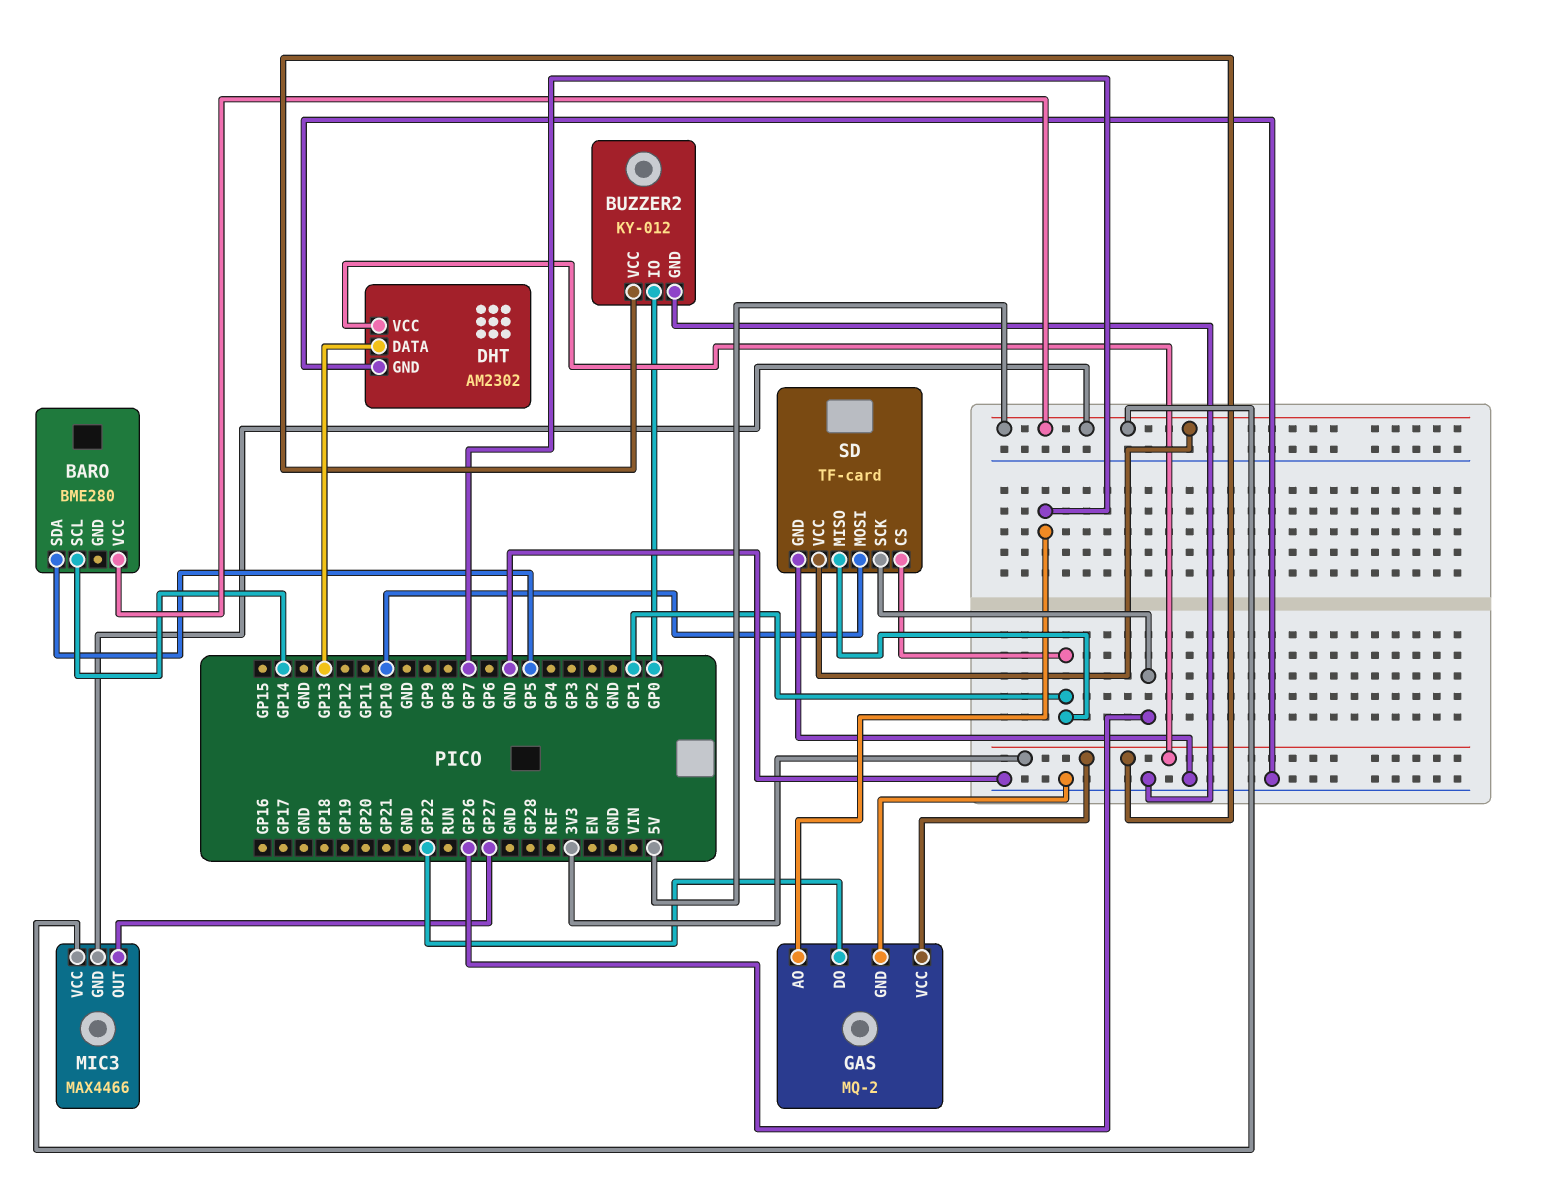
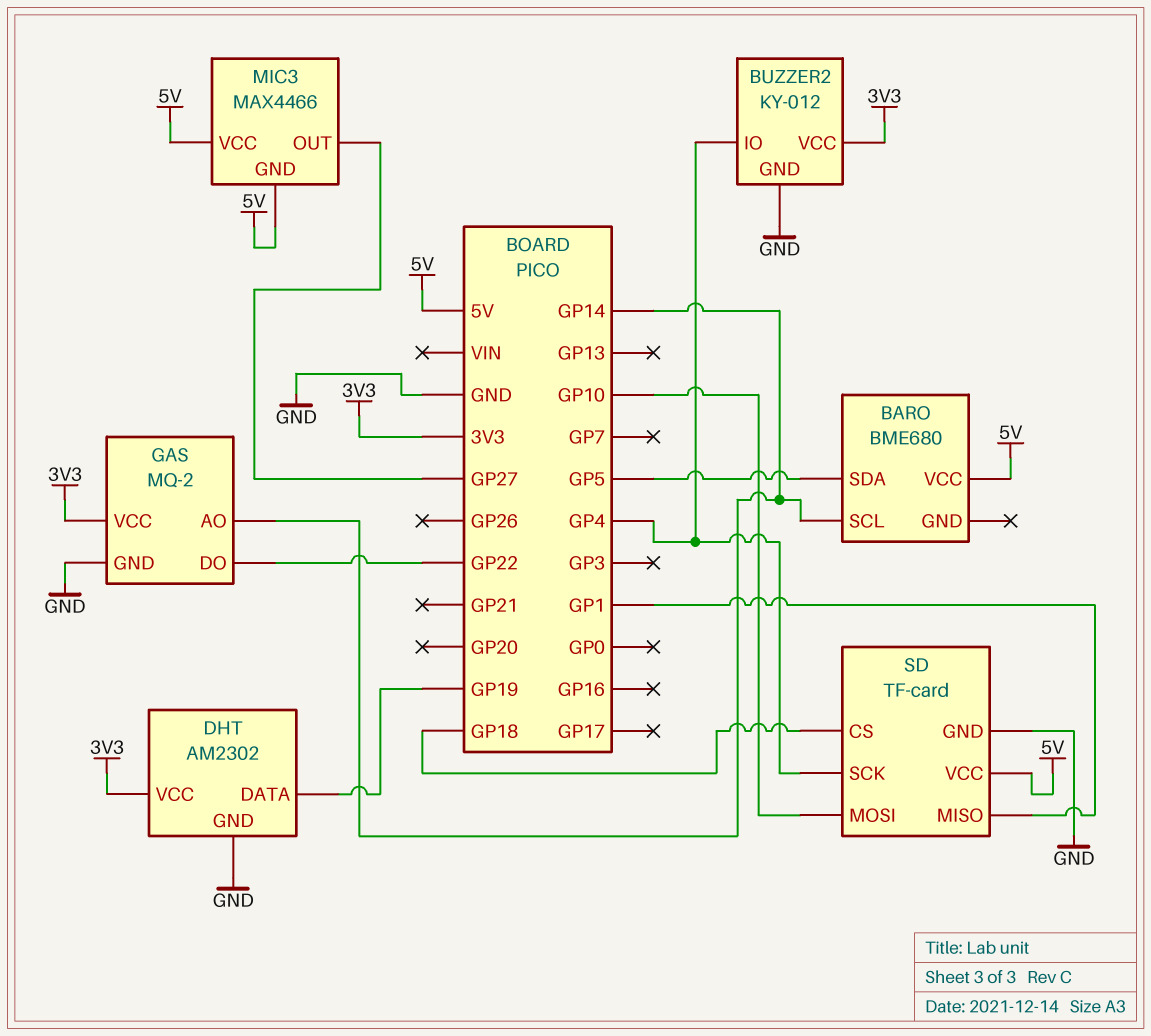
BARO: BME280 -> BME680
BUZZER2 pin IO: GP0 -> GP4
DHT pin DATA: GP13 -> GP19
GAS pin AO: GP7 -> GP14
SD pin CS: GP1 -> GP18
SD pin SCK: GP26 -> GP4

